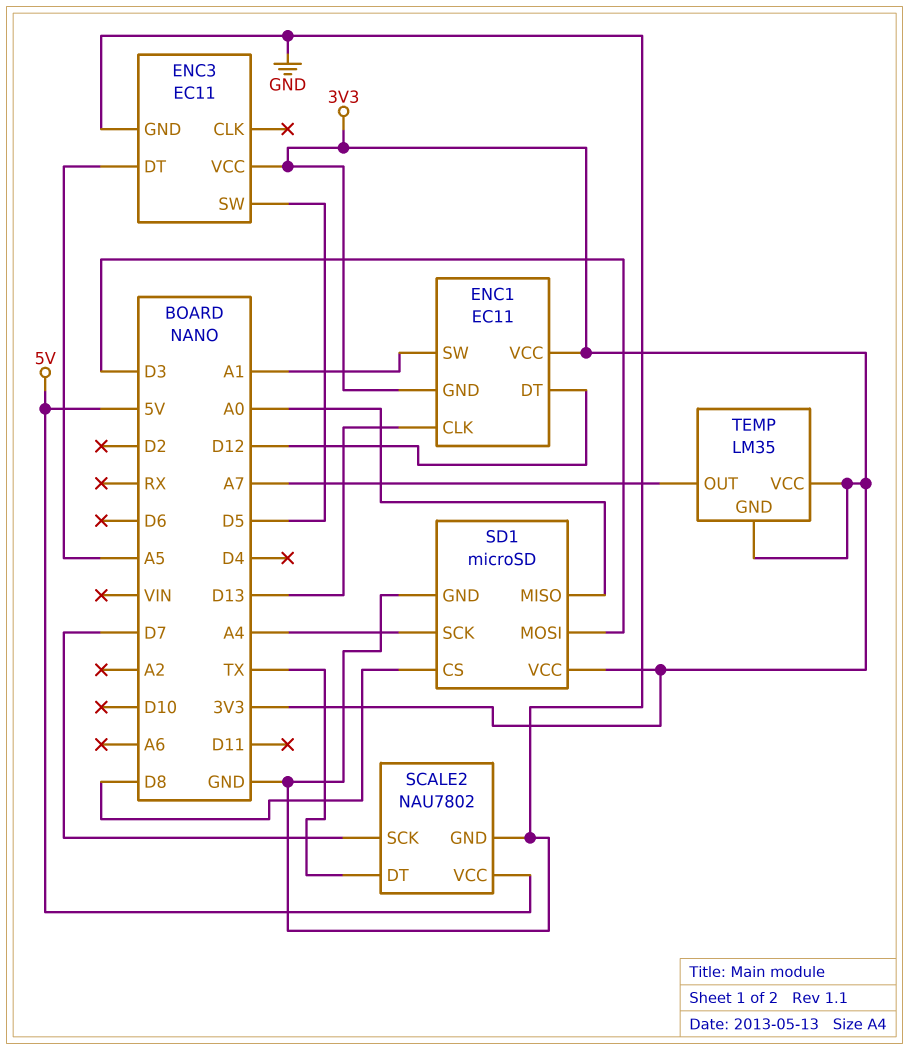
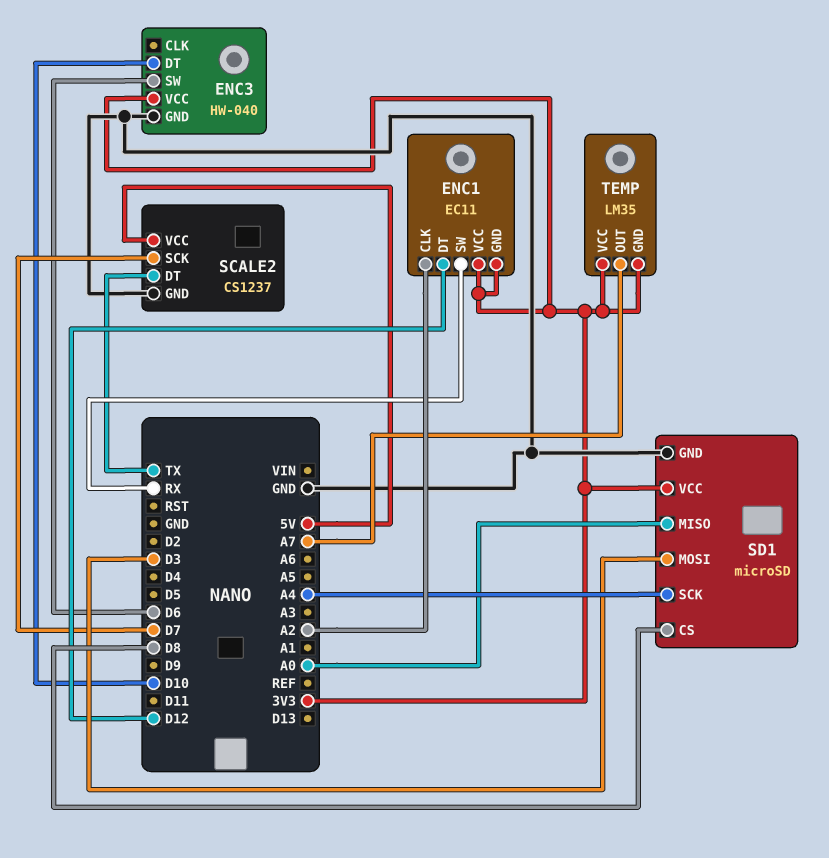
ENC1 pin CLK: D13 -> A2
ENC1 pin SW: A1 -> RX
ENC3: EC11 -> HW-040
ENC3 pin DT: A5 -> D10
ENC3 pin SW: D5 -> D6
SCALE2: NAU7802 -> CS1237

